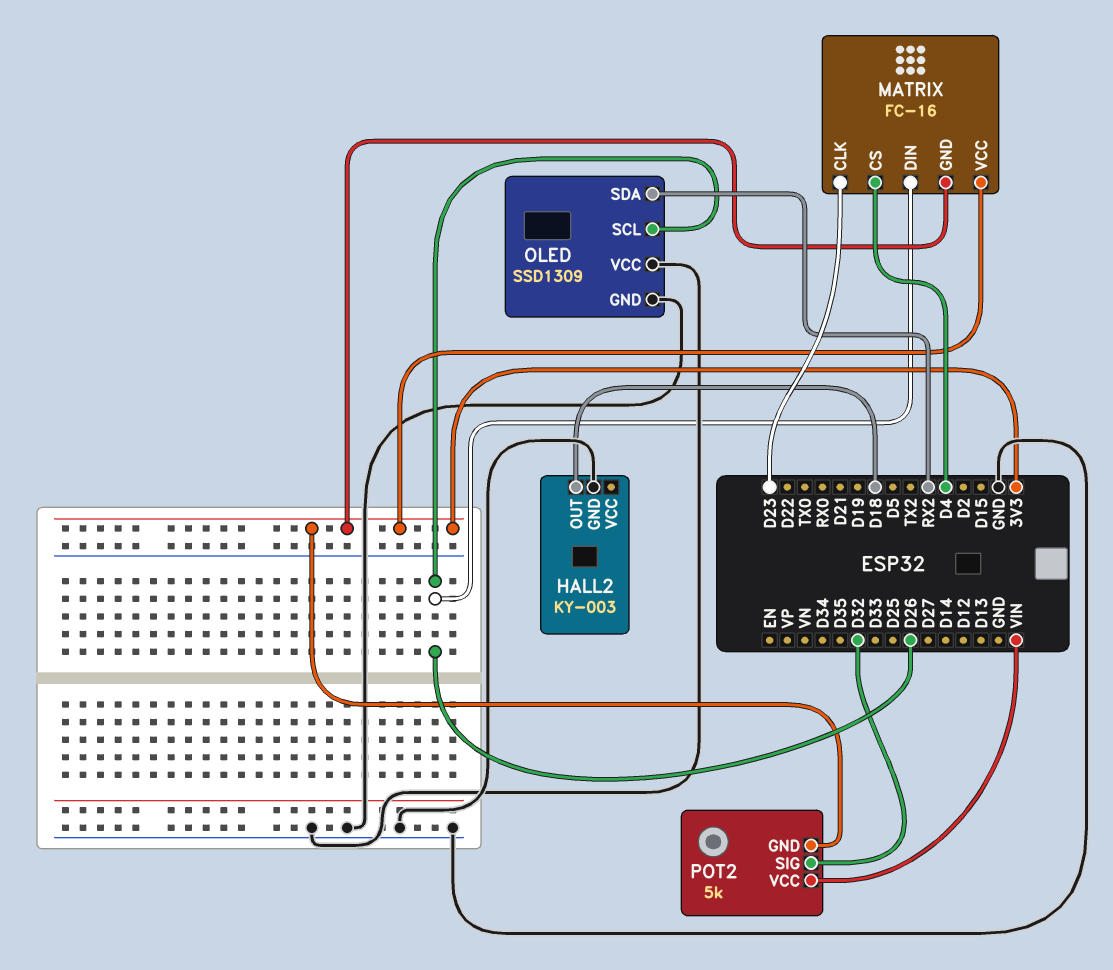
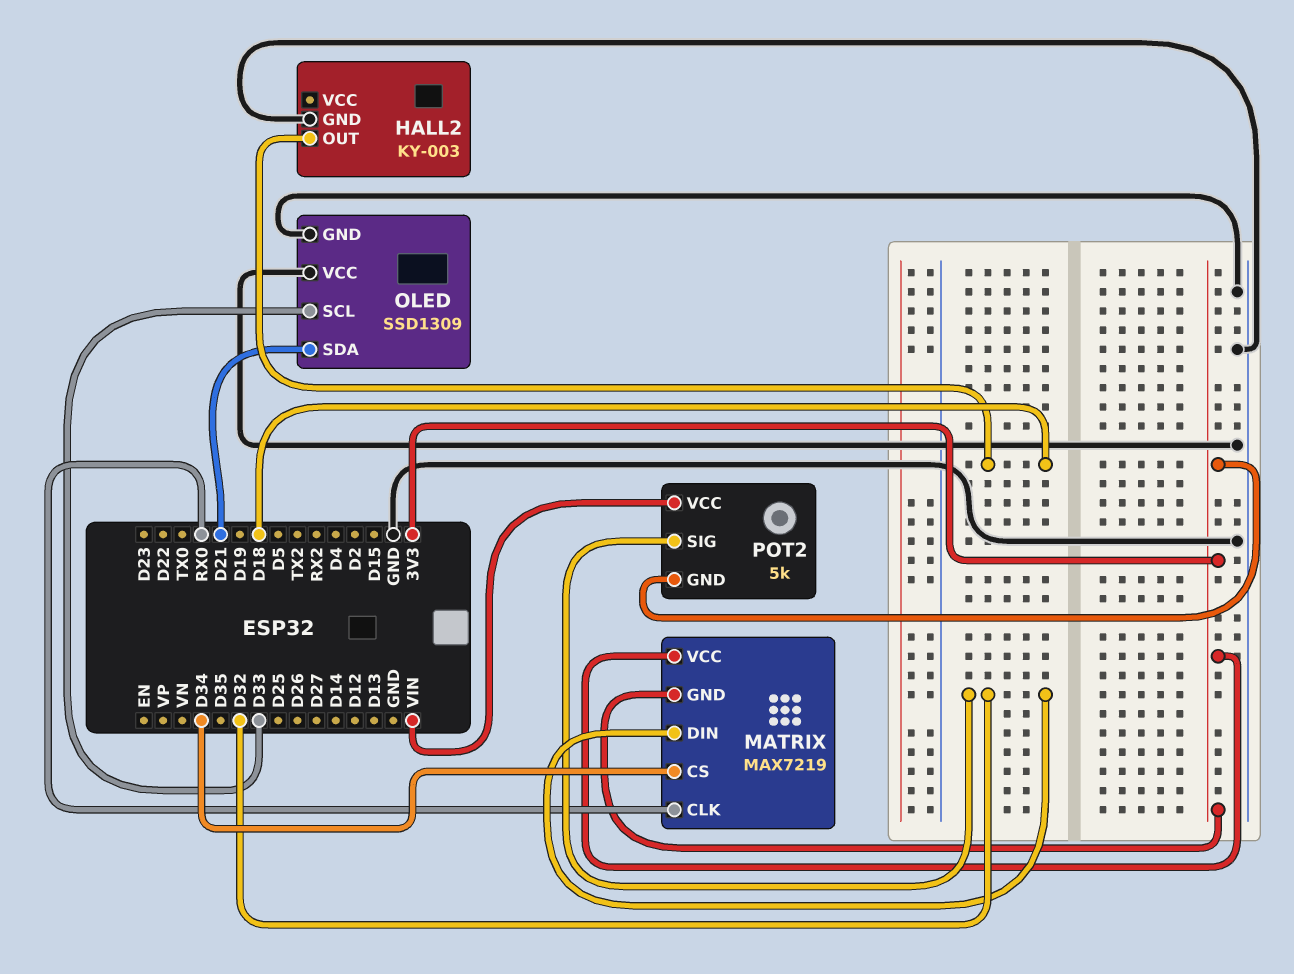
MATRIX: FC-16 -> MAX7219
MATRIX pin CLK: D23 -> RX0
MATRIX pin CS: D4 -> D34
MATRIX pin DIN: D26 -> D32
OLED pin SCL: D26 -> D33
OLED pin SDA: RX2 -> D21

